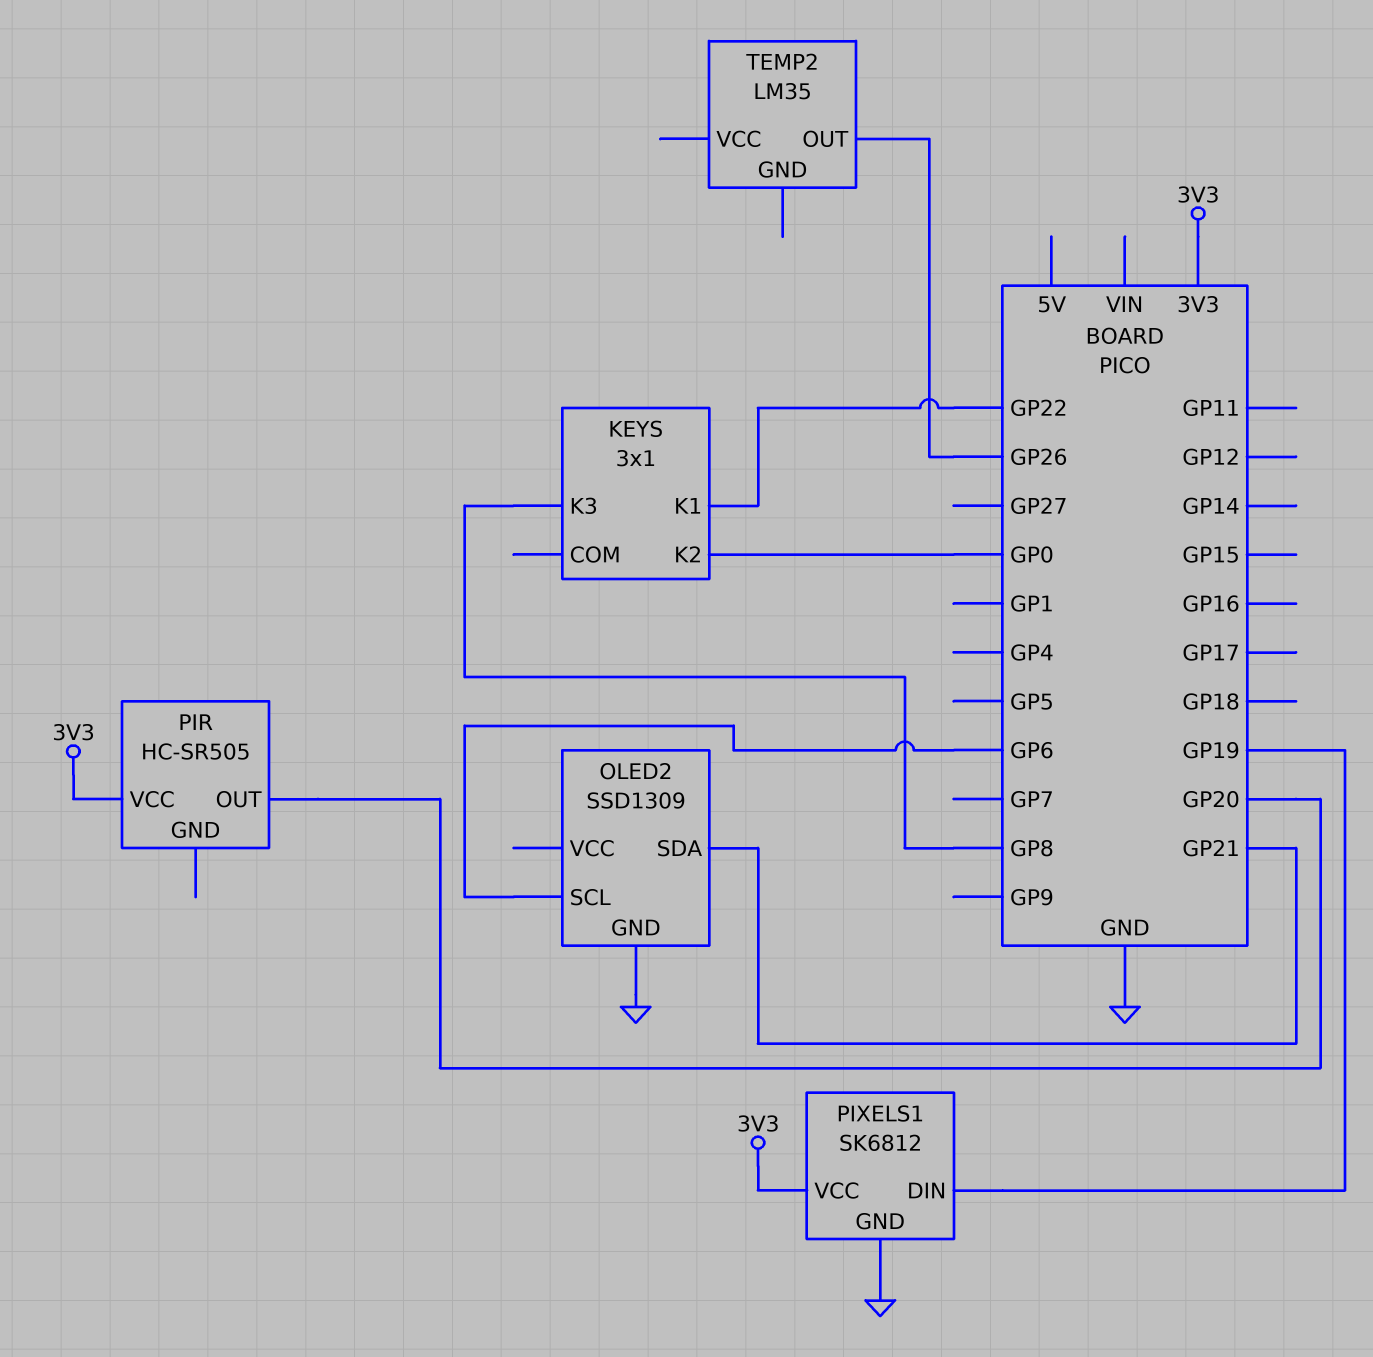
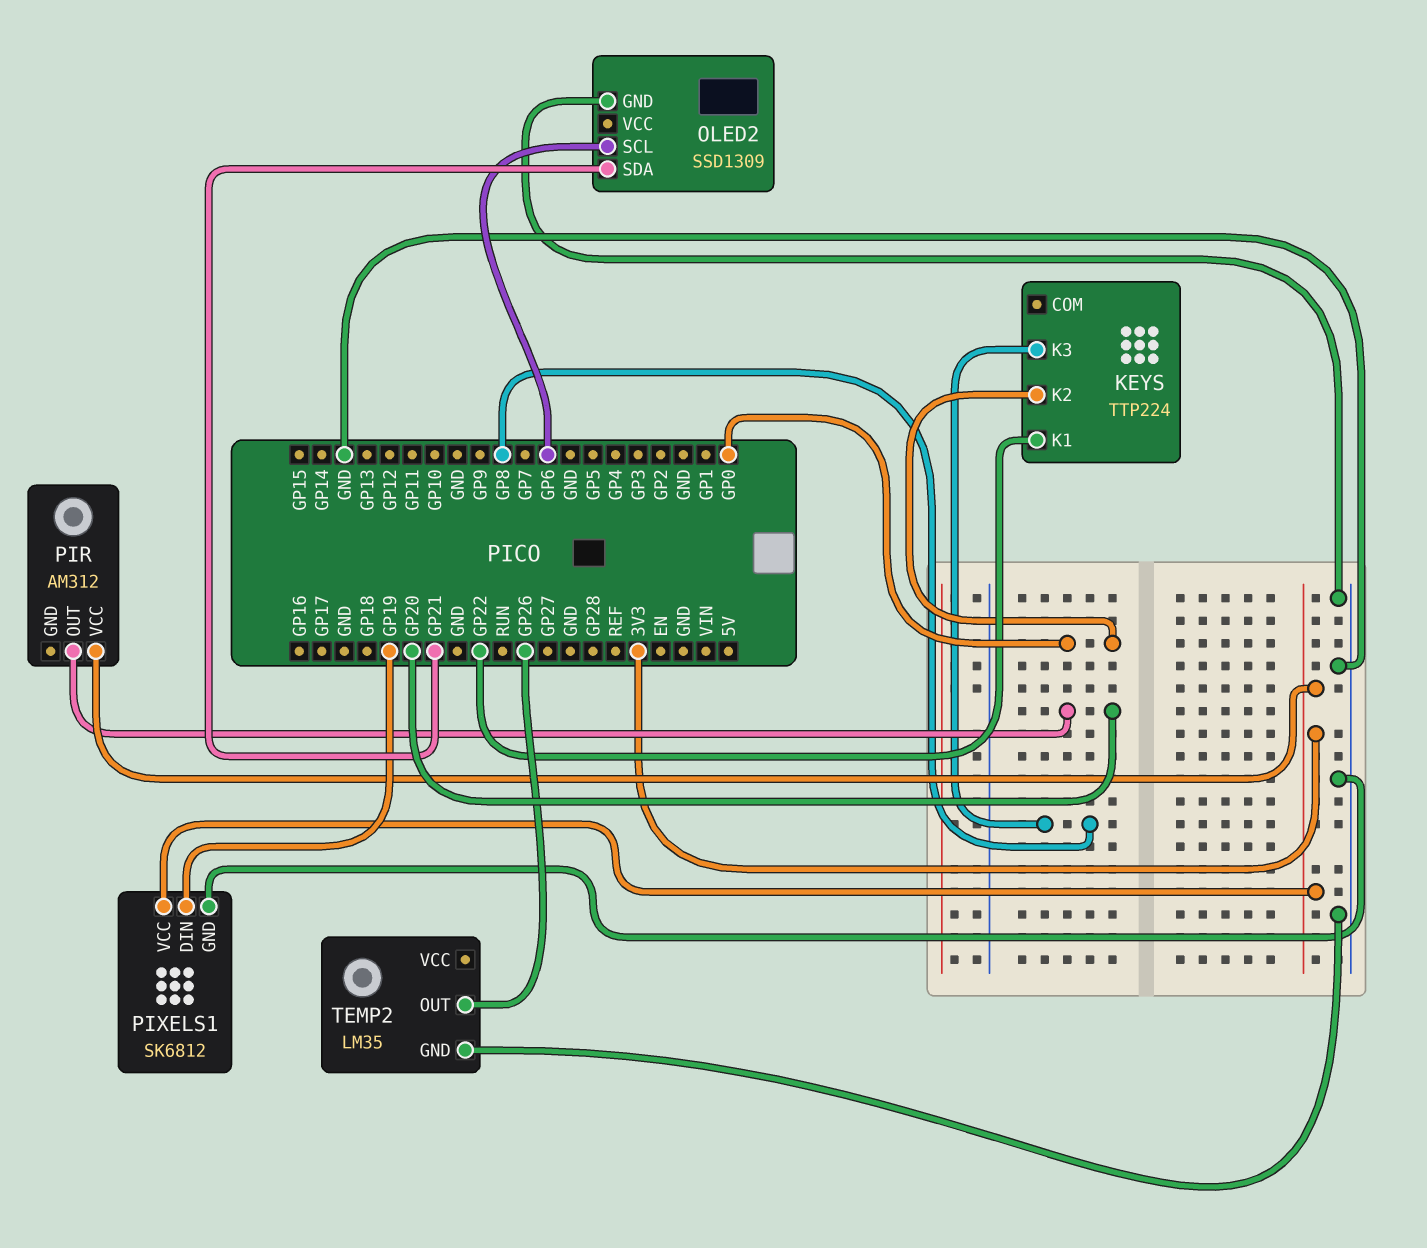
KEYS: 3x1 -> TTP224
PIR: HC-SR505 -> AM312
TEMP2 pin GND: none -> GND

